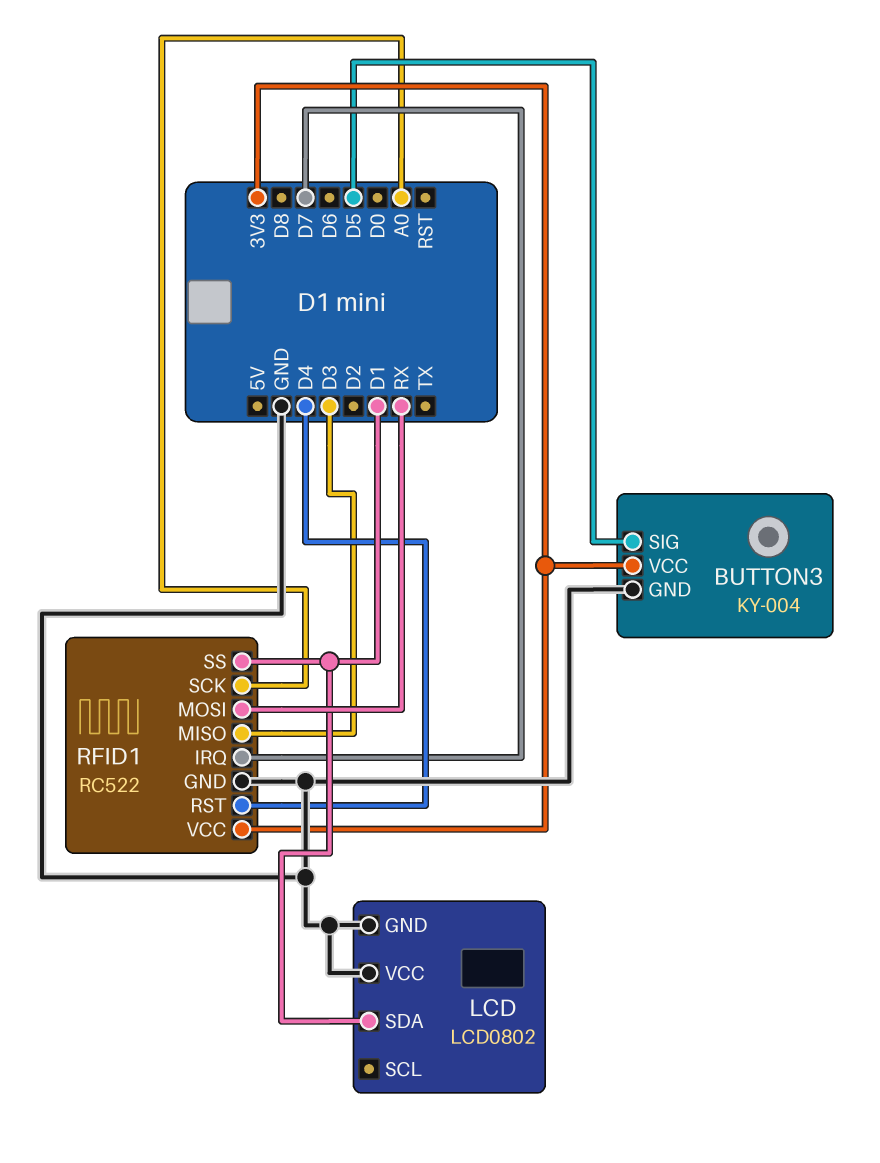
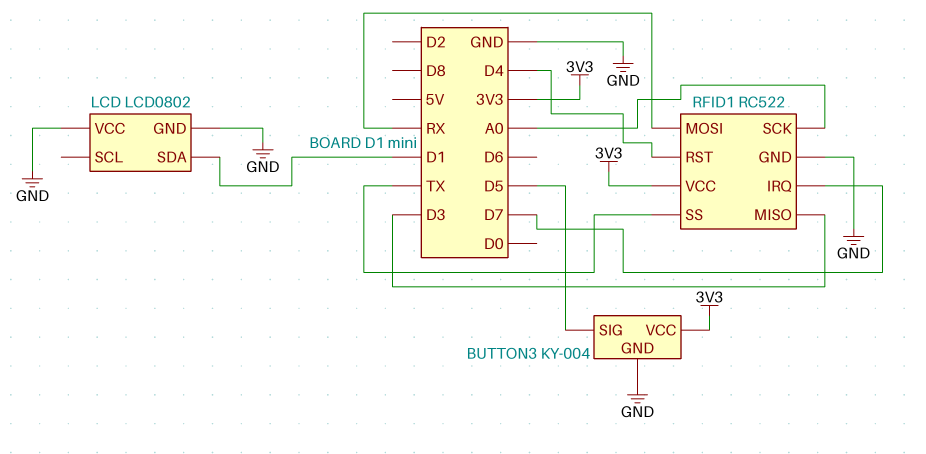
RFID1 pin SS: D1 -> TX

